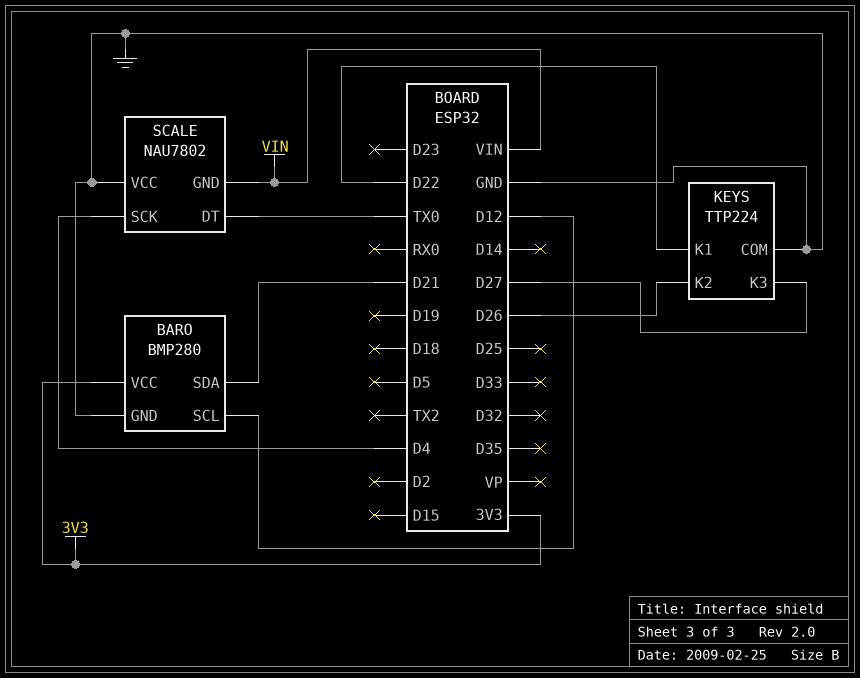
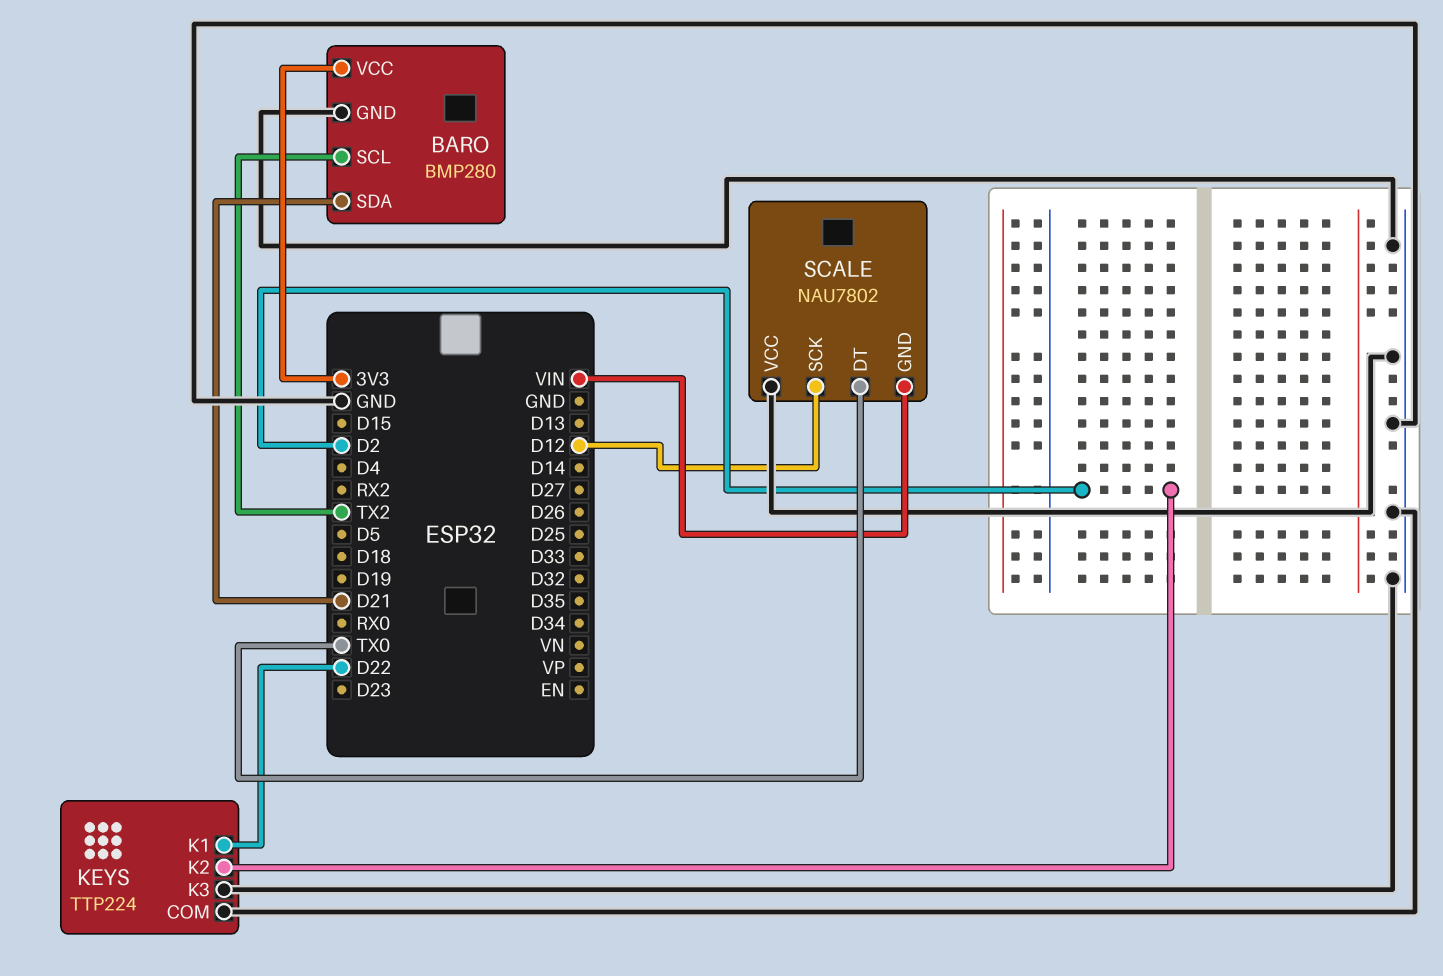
BARO pin SCL: D12 -> TX2
KEYS pin K2: D26 -> D2
KEYS pin K3: D27 -> GND
SCALE pin SCK: D4 -> D12

